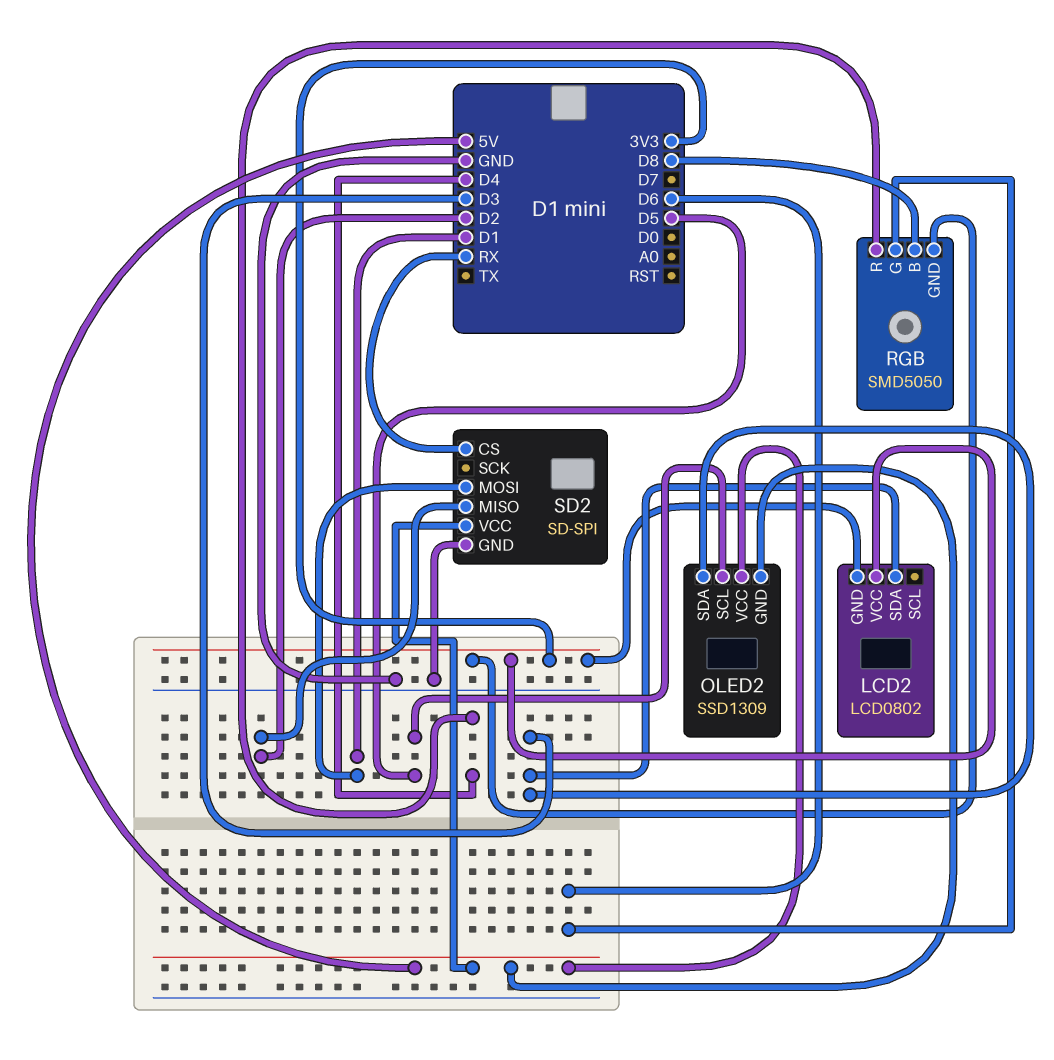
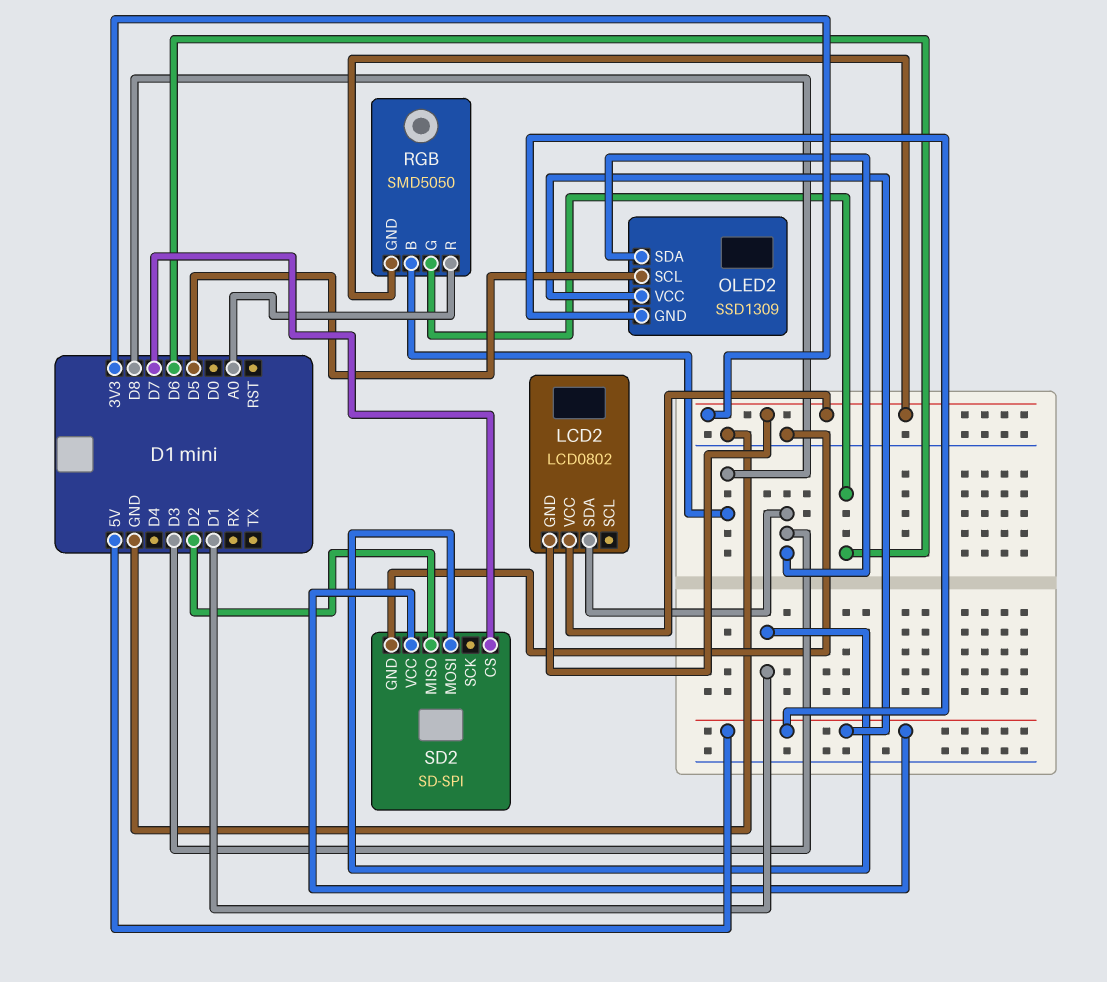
RGB pin R: D4 -> A0
SD2 pin CS: RX -> D7

